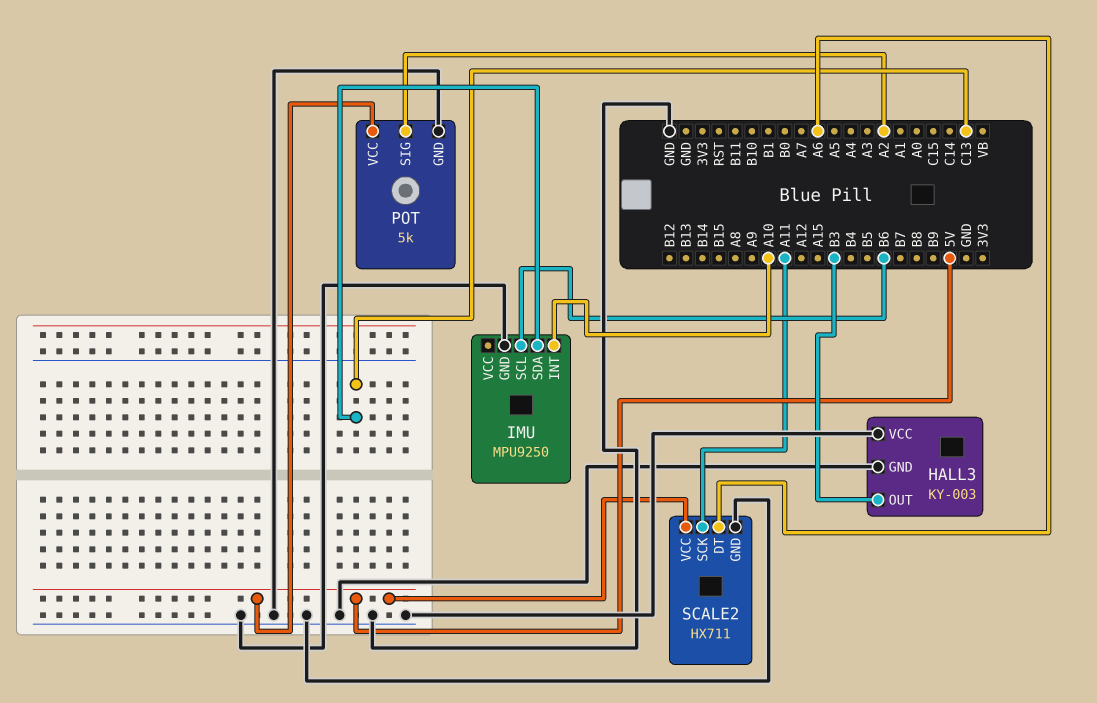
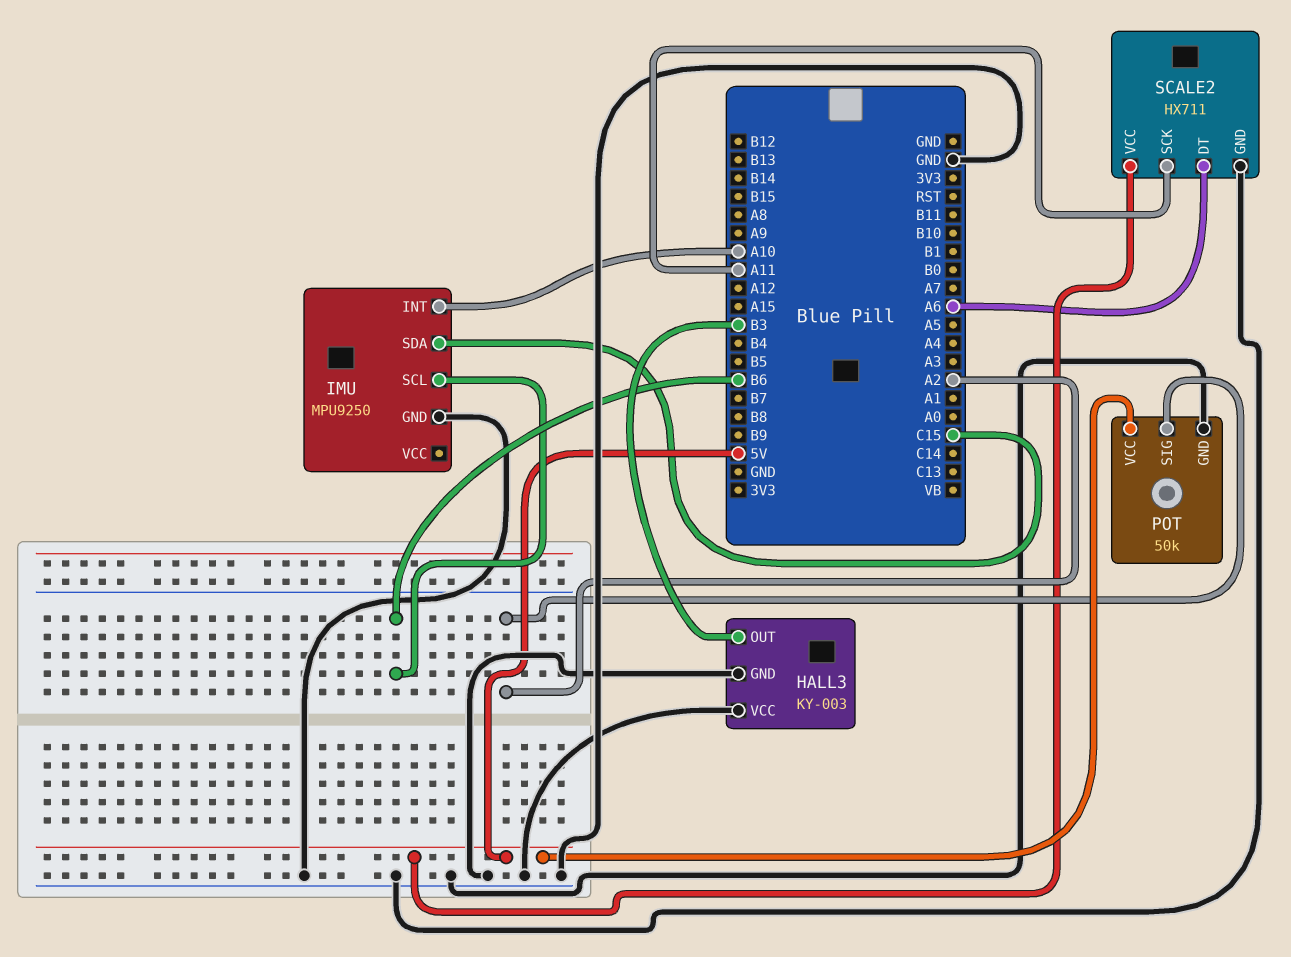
IMU pin SDA: C13 -> C15
POT: 5k -> 50k

